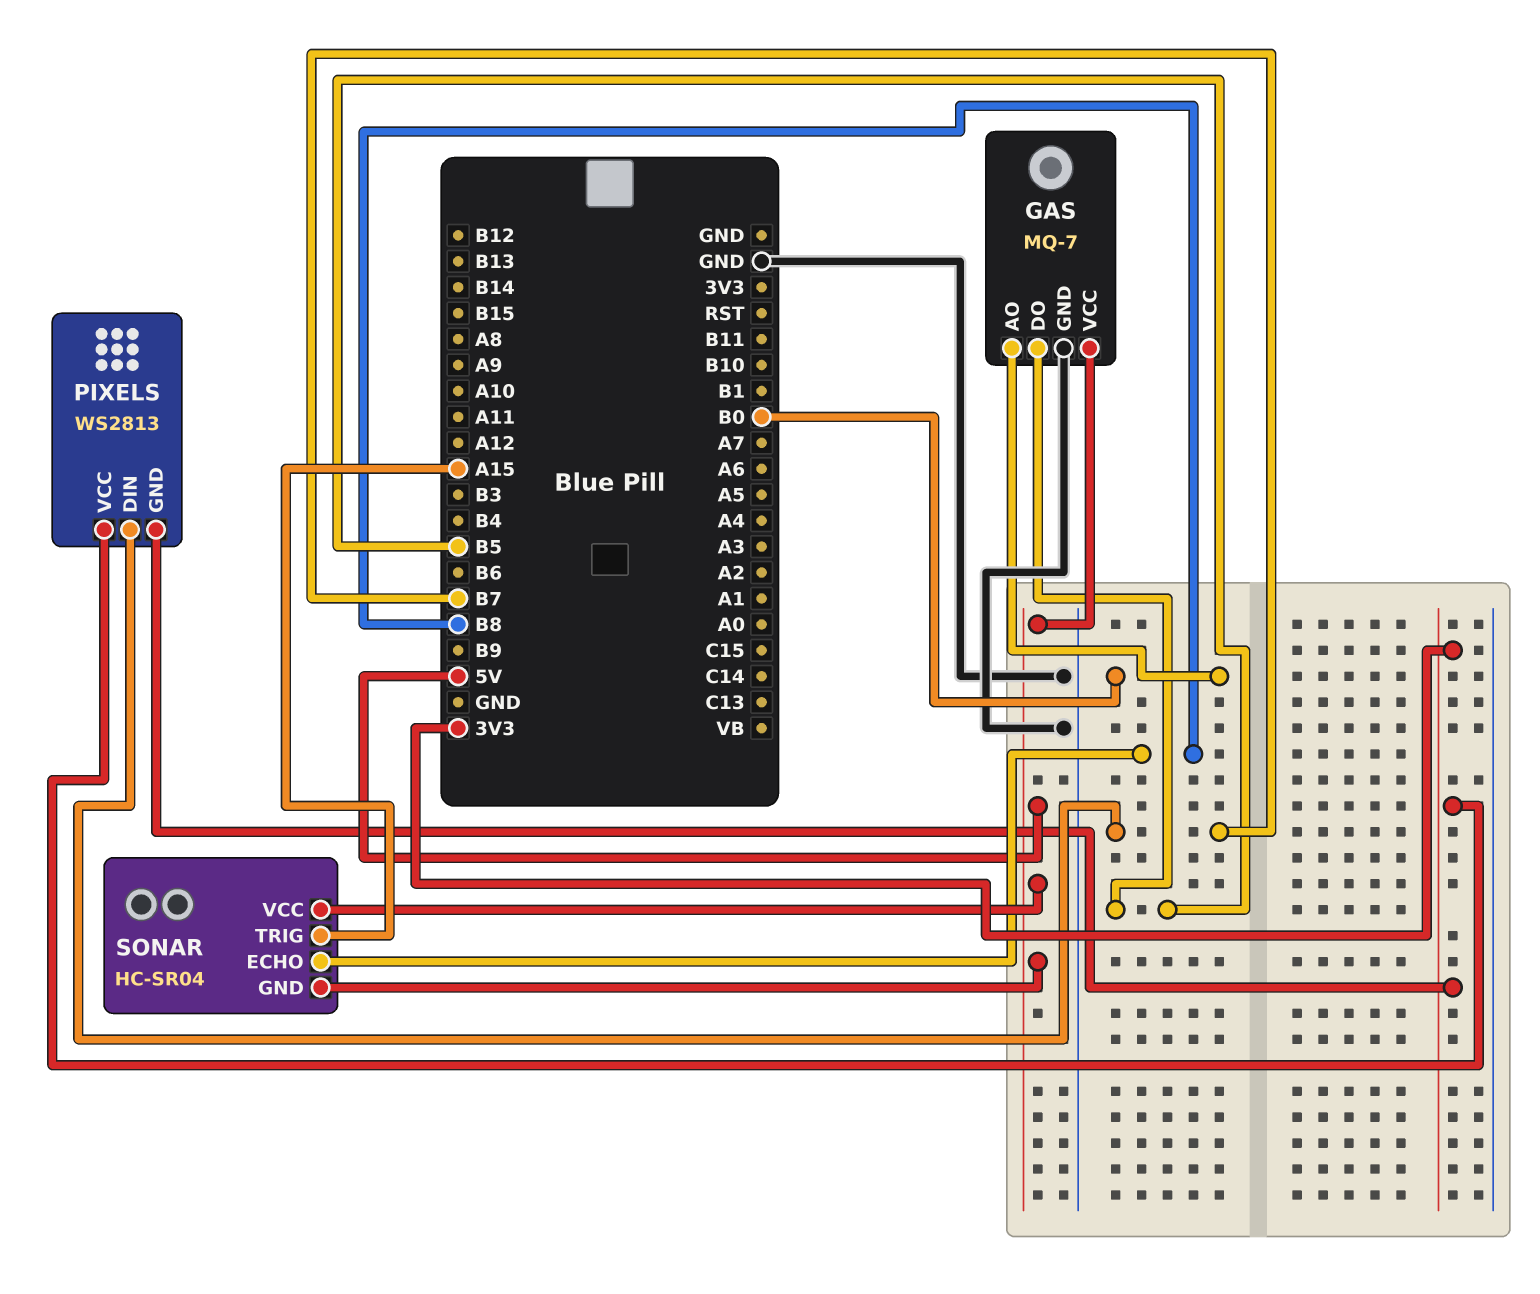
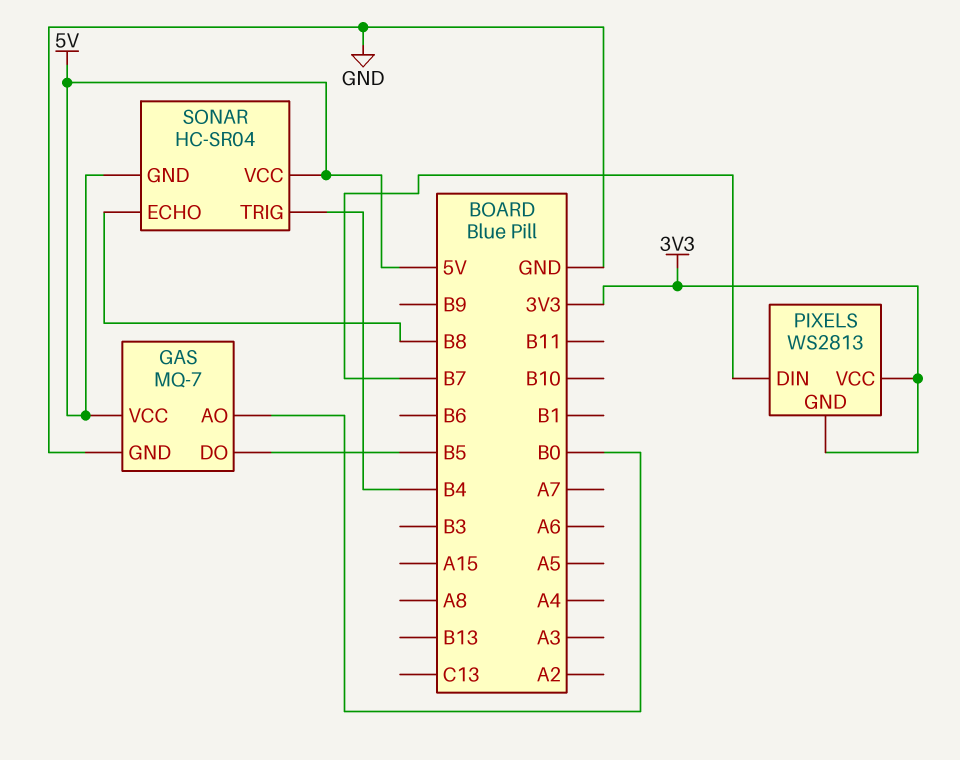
SONAR pin TRIG: A15 -> B4

